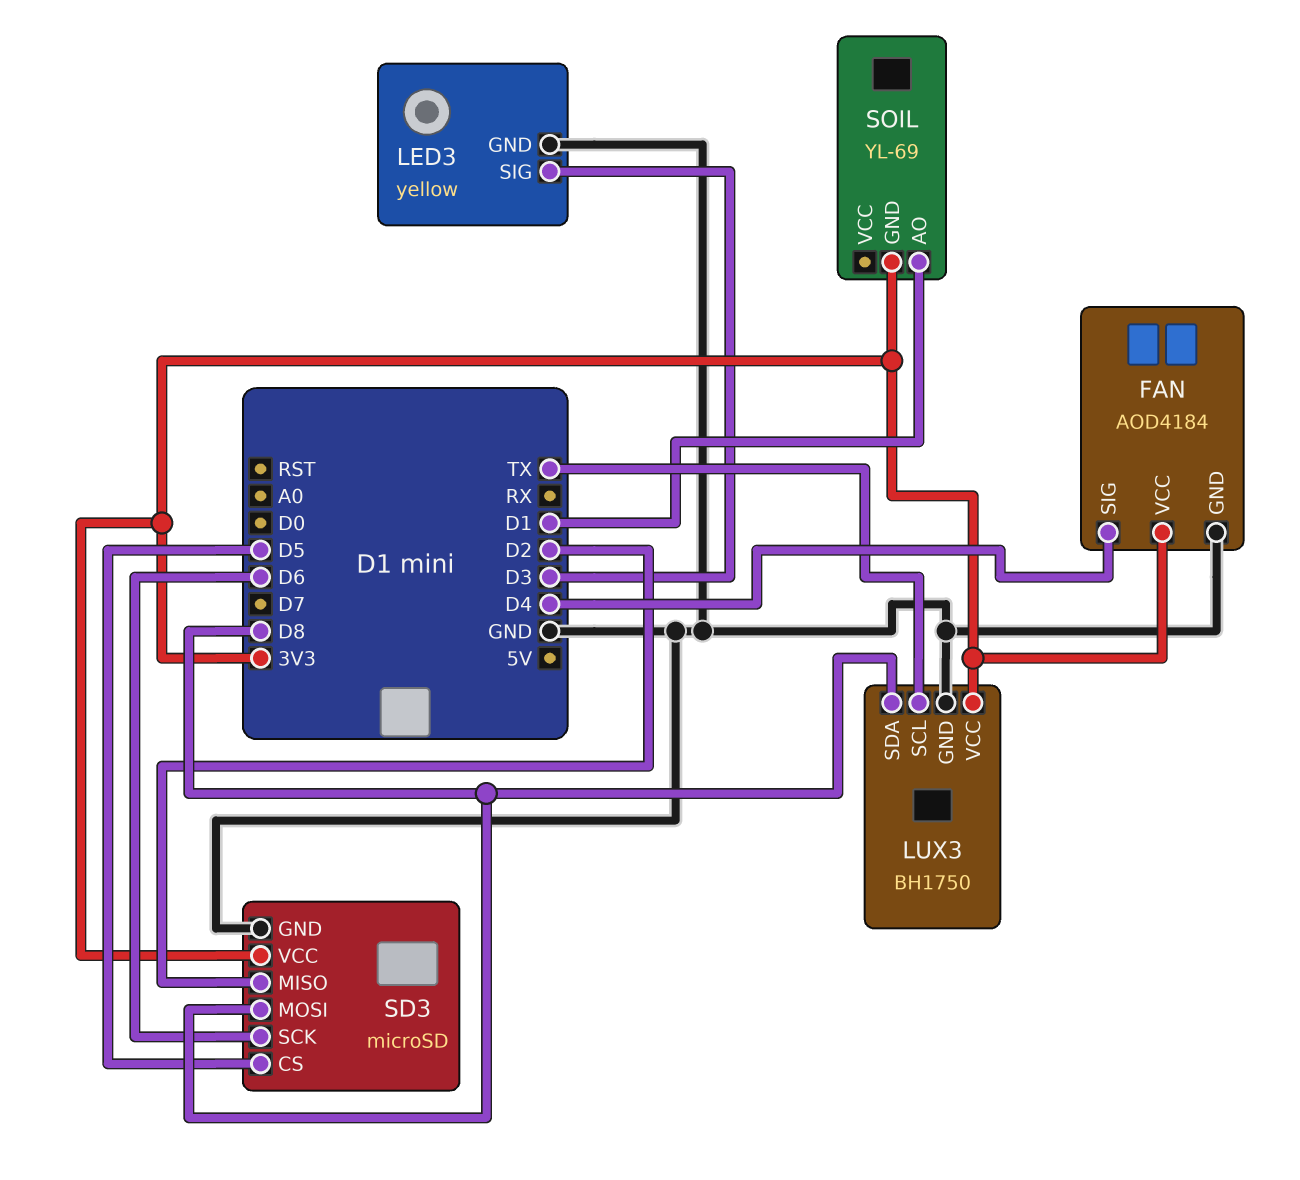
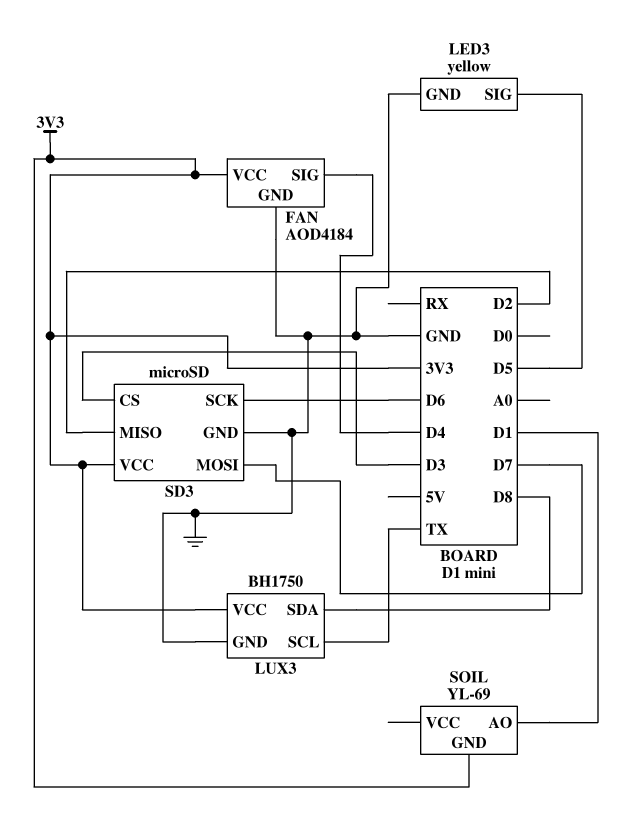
LED3 pin SIG: D3 -> D5
SD3 pin CS: D5 -> D3
SD3 pin MOSI: D8 -> D7

